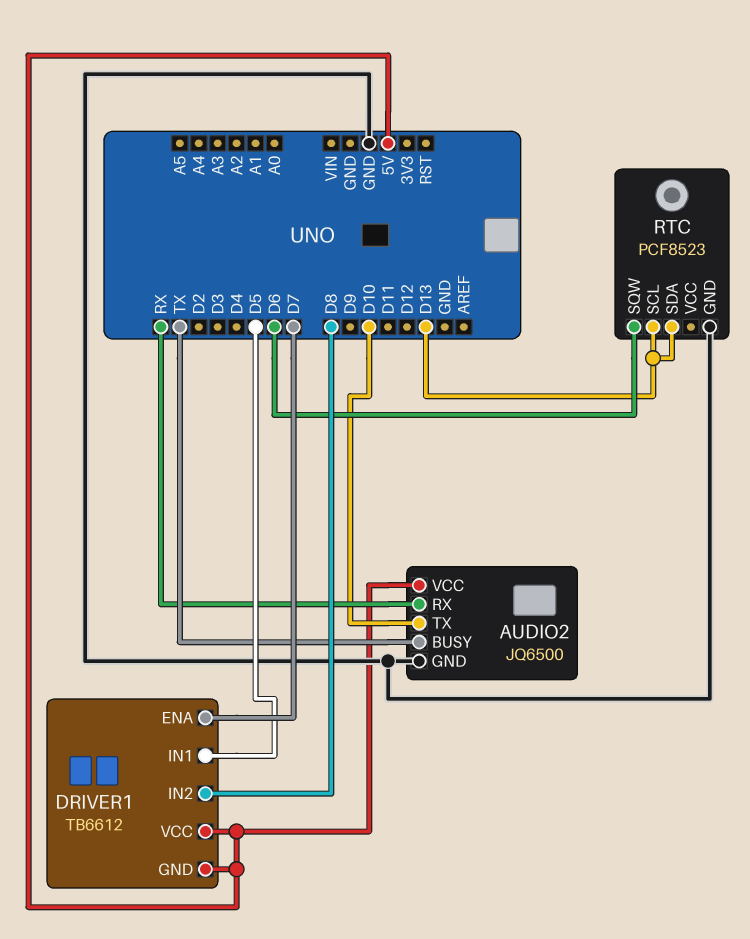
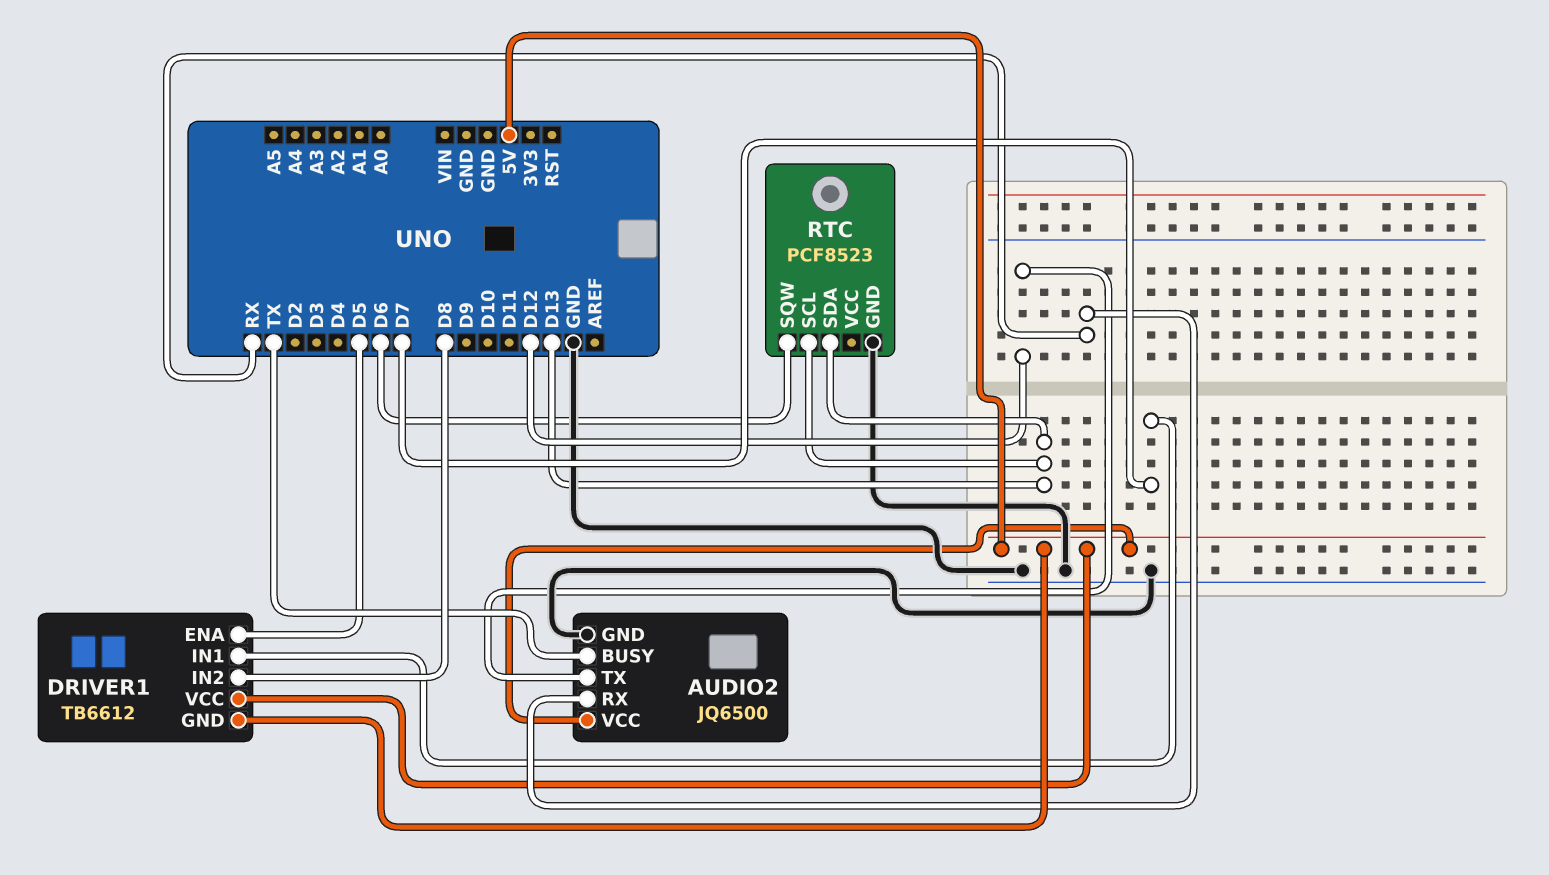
AUDIO2 pin TX: D10 -> D12
DRIVER1 pin ENA: D7 -> D5
DRIVER1 pin IN1: D5 -> D7

